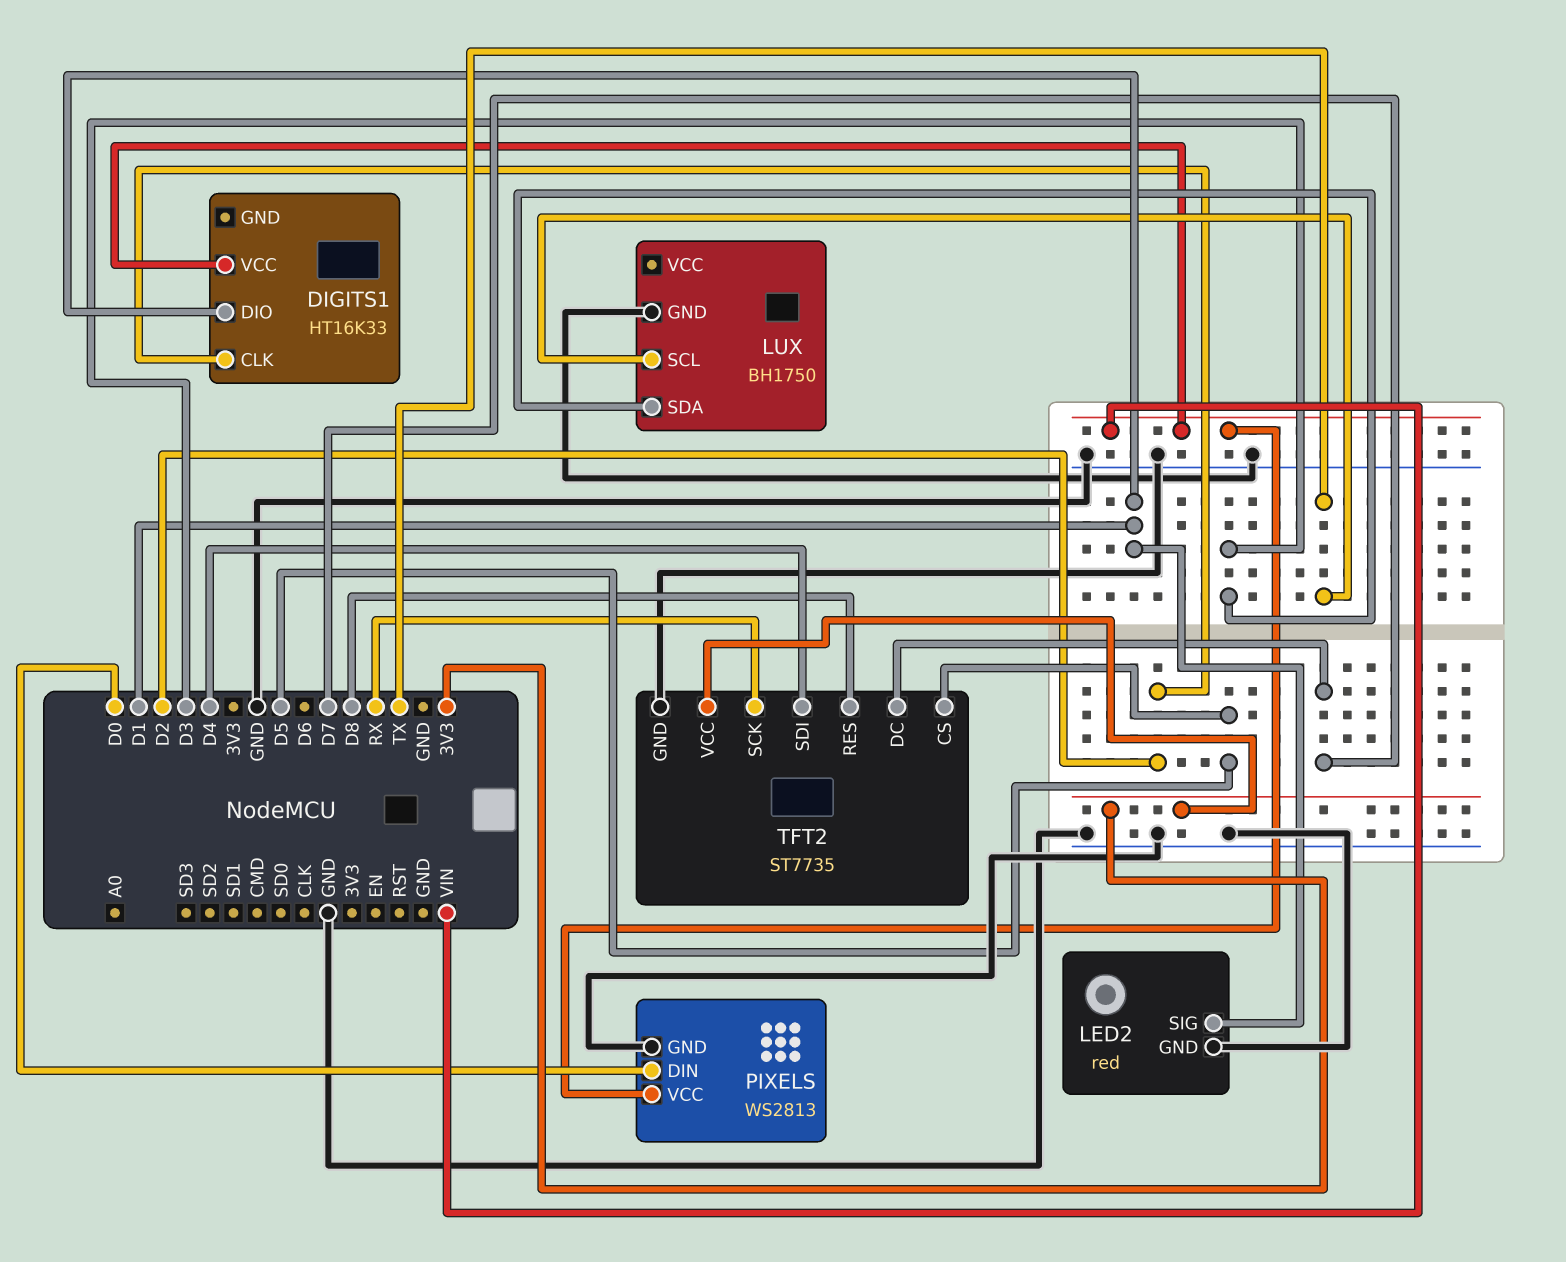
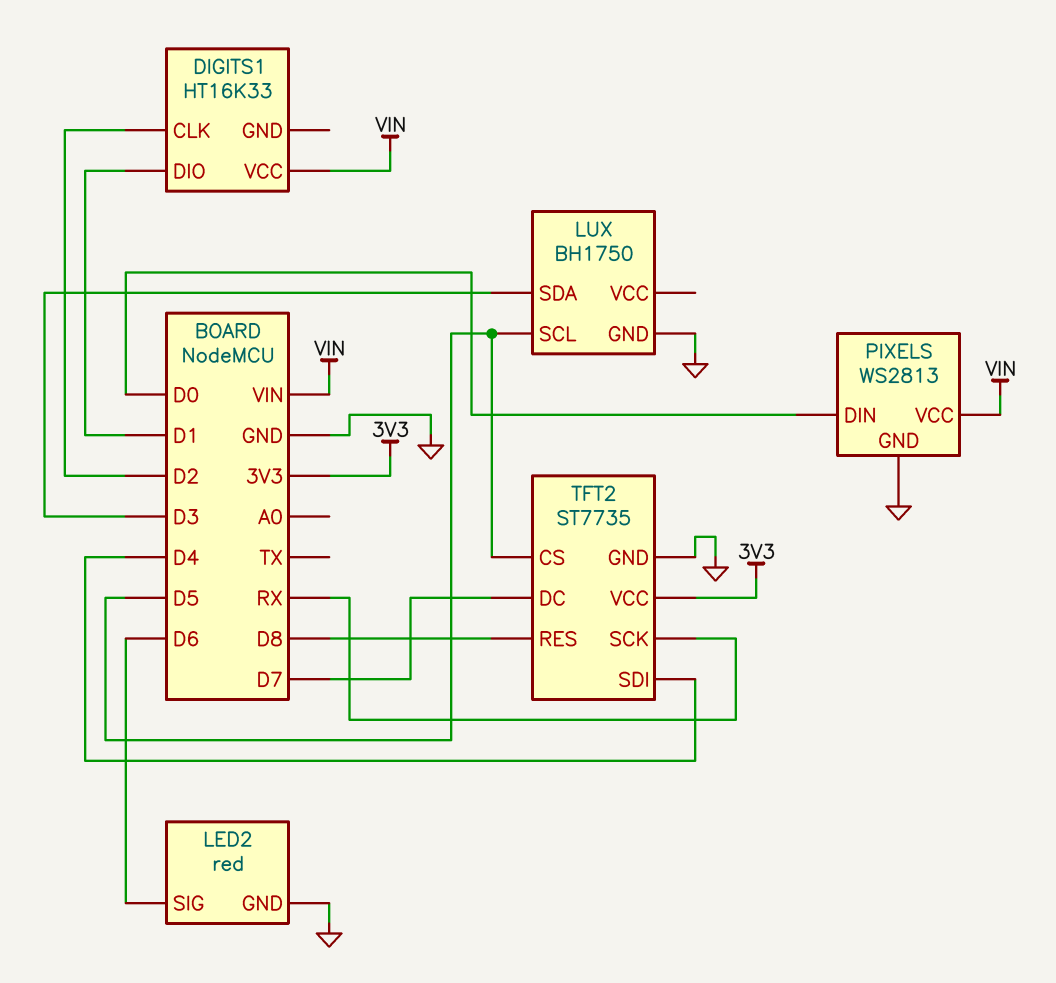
LED2 pin SIG: D1 -> D6
LUX pin SCL: TX -> D5

